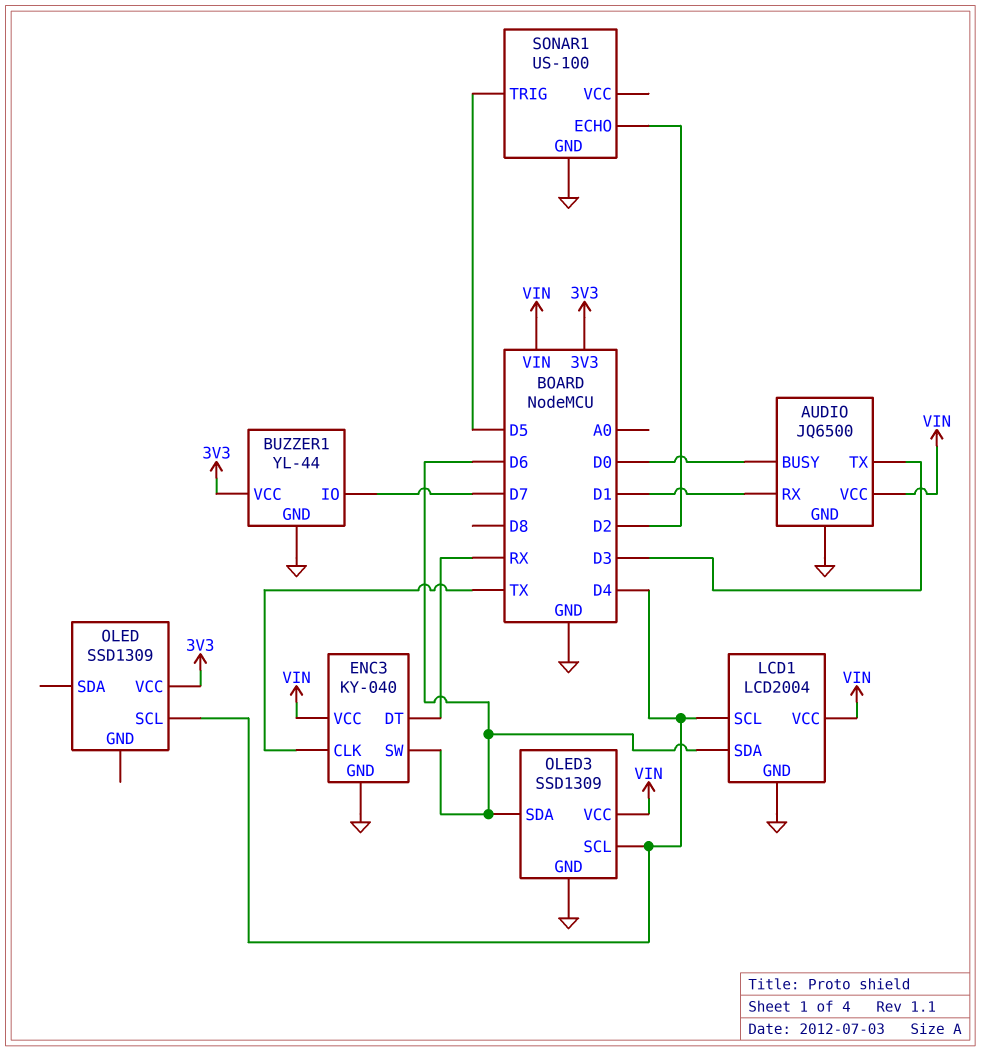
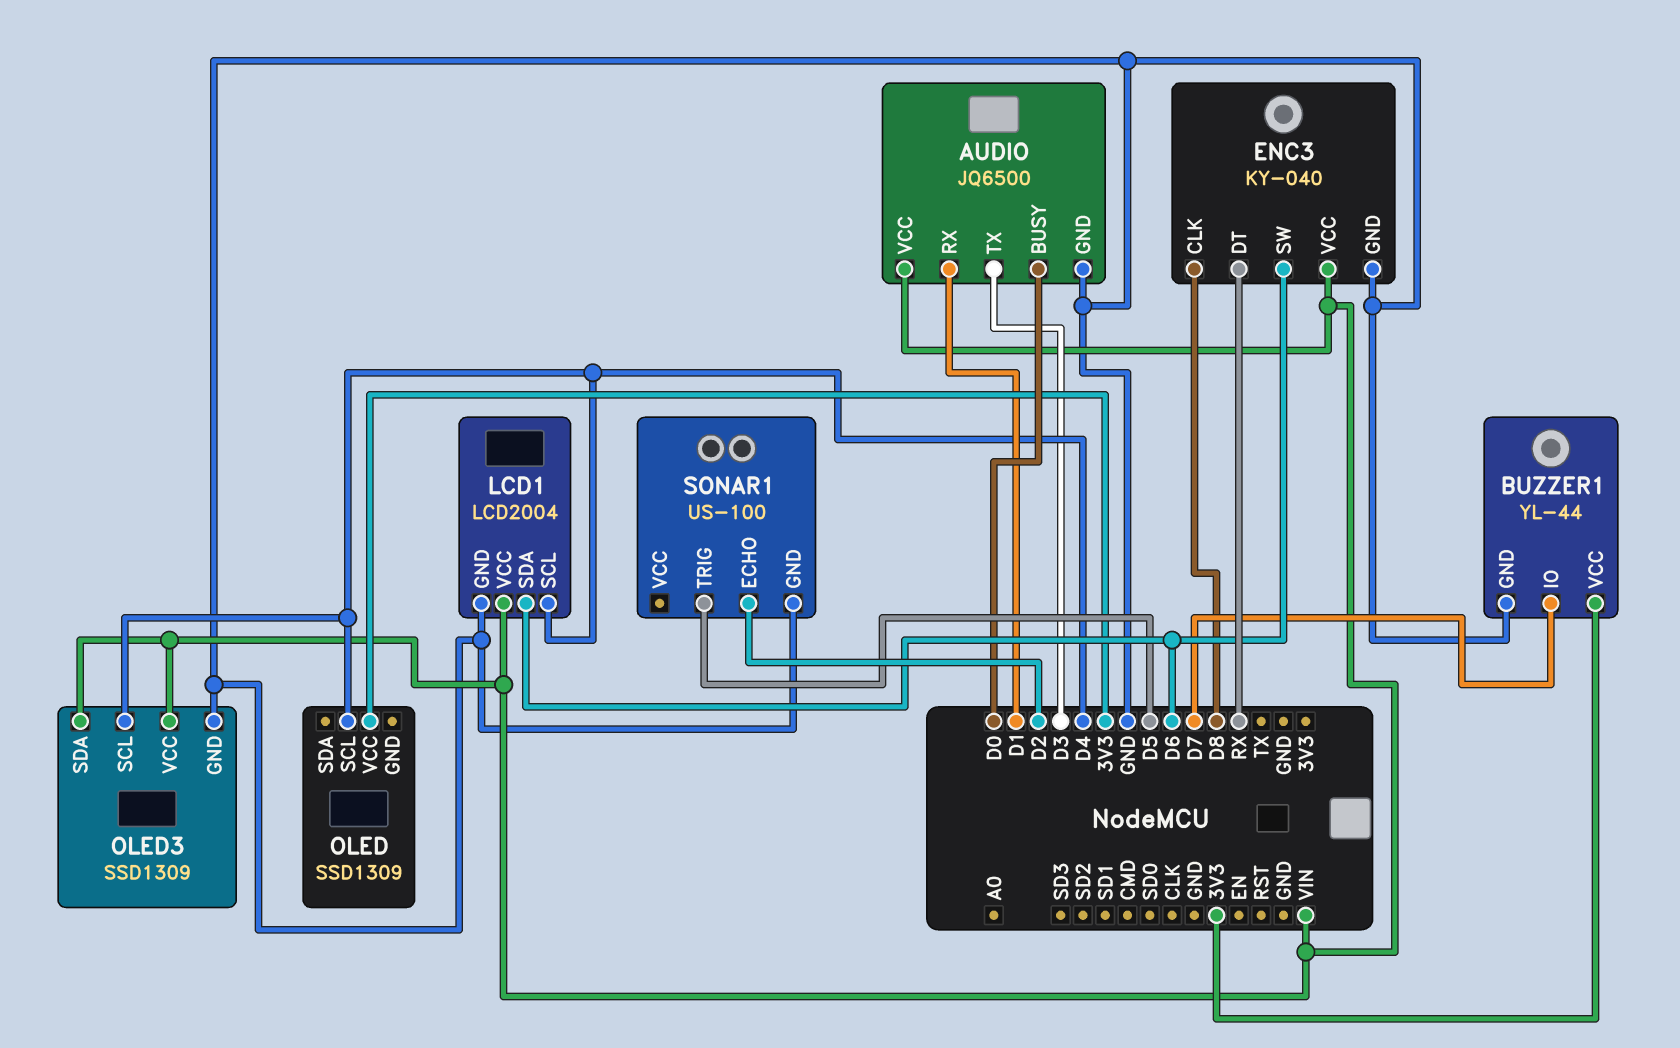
ENC3 pin CLK: TX -> D8
OLED3 pin SDA: D6 -> VIN

